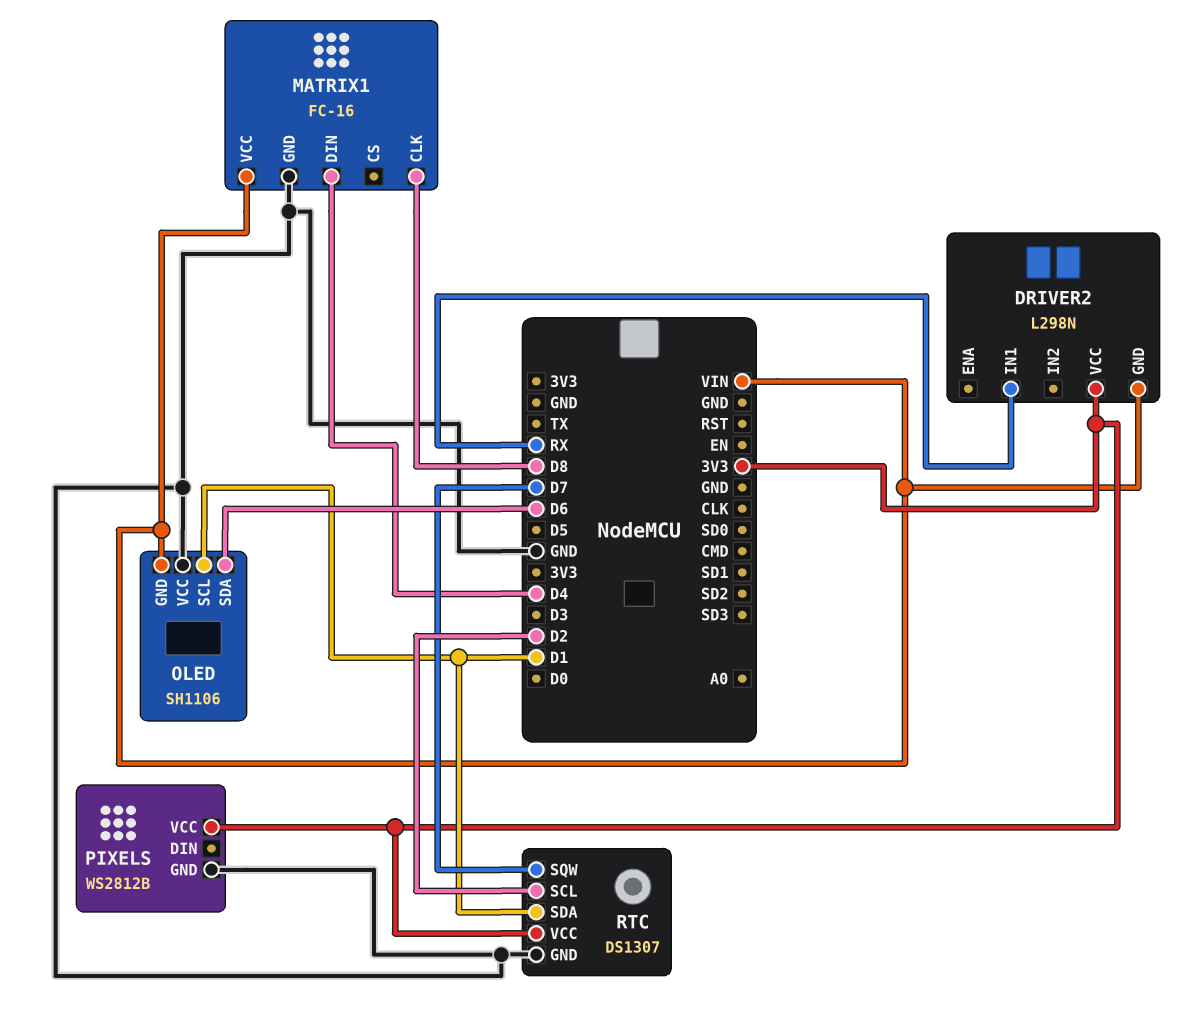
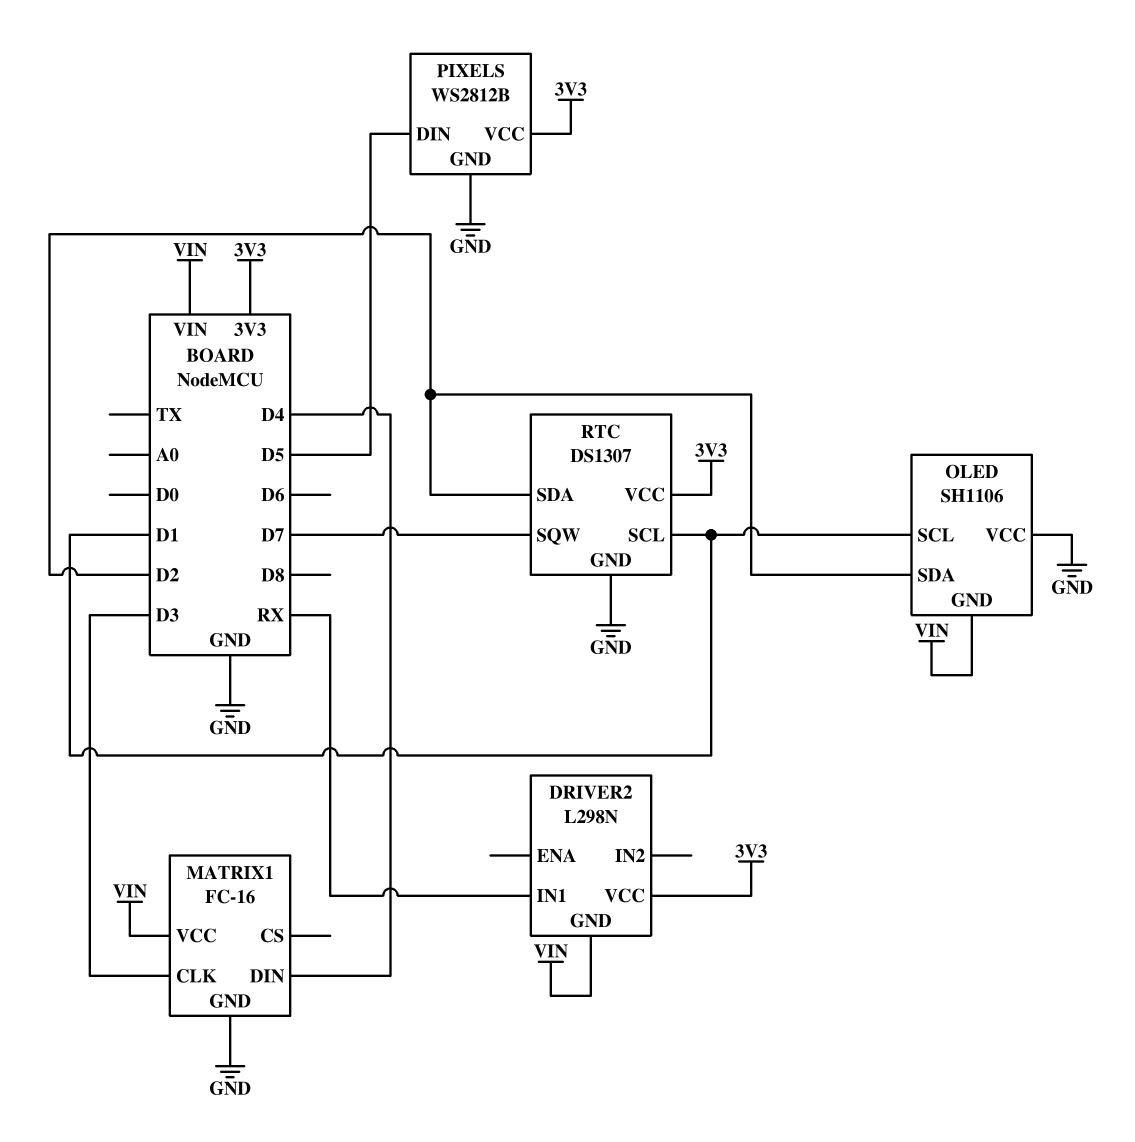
MATRIX1 pin CLK: D8 -> D3
OLED pin SDA: D6 -> D2
PIXELS pin DIN: none -> D5
RTC pin SCL: D2 -> D1
RTC pin SDA: D1 -> D2

